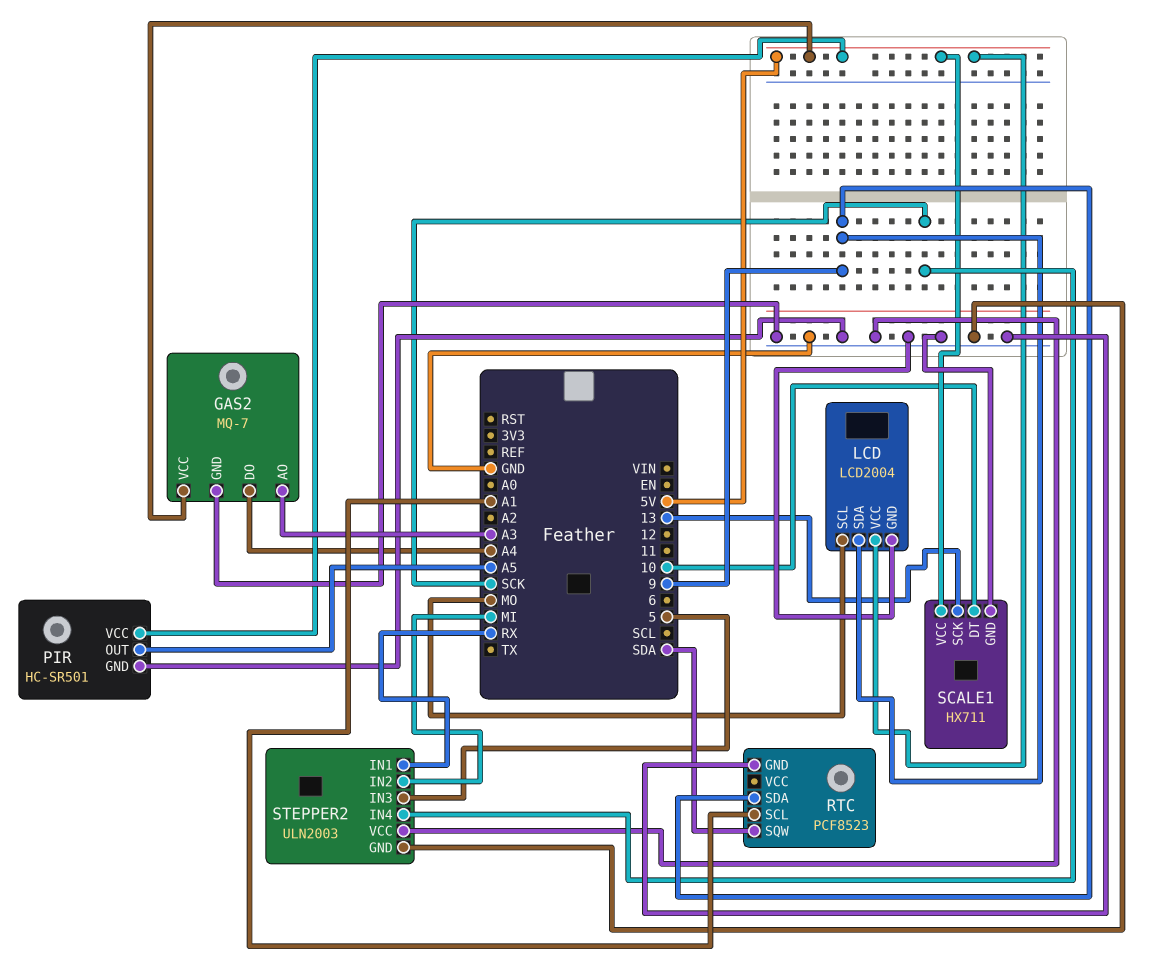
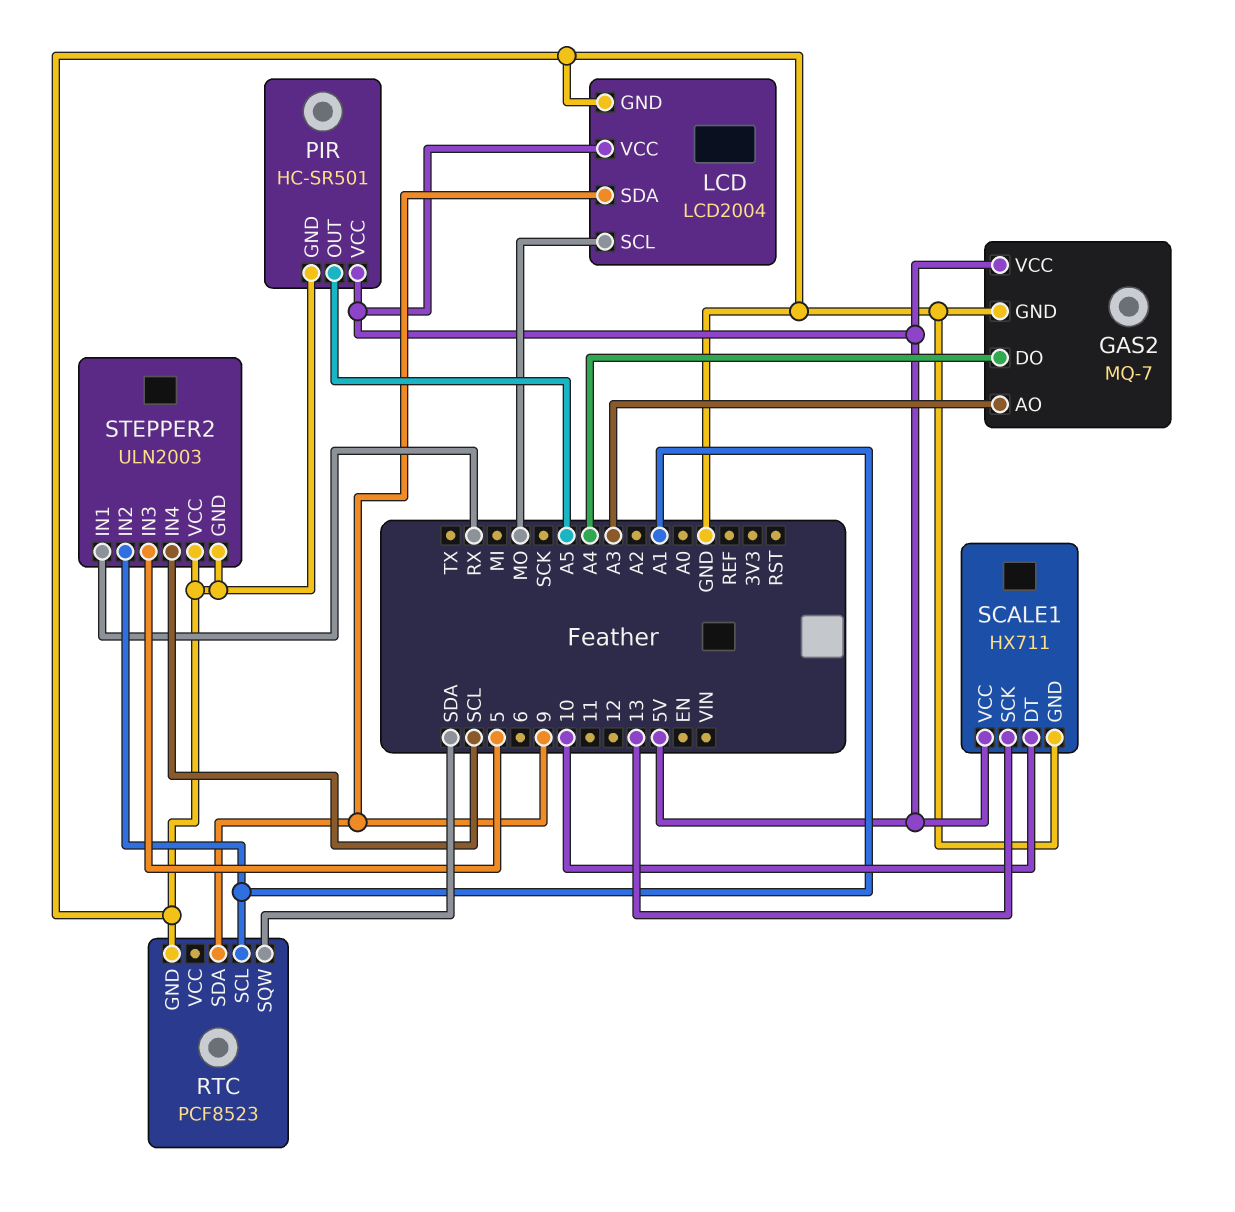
STEPPER2 pin IN2: MI -> A1
STEPPER2 pin IN4: SCK -> SCL

